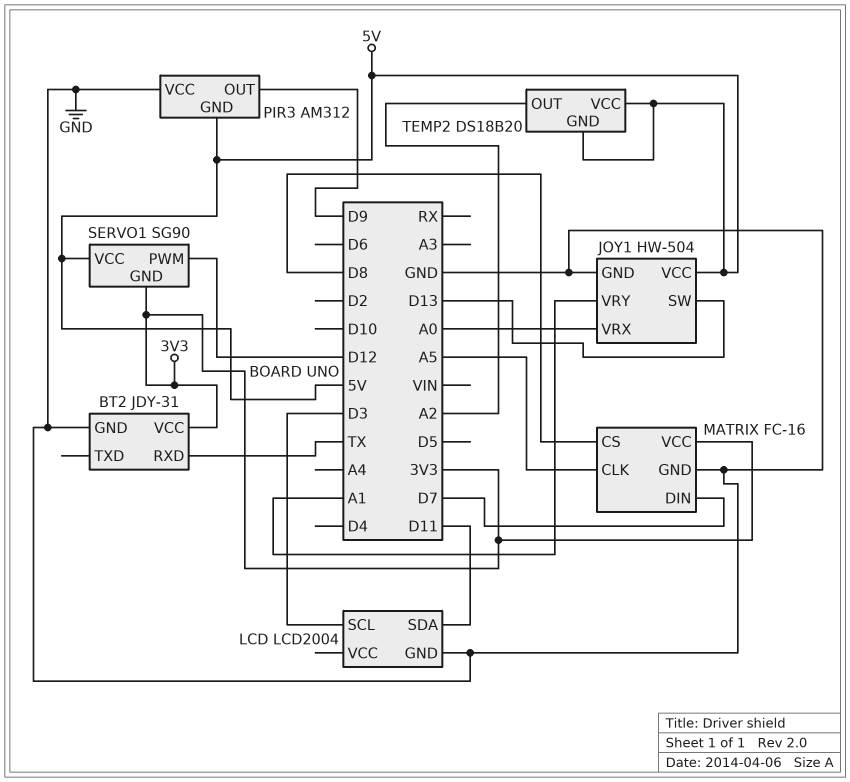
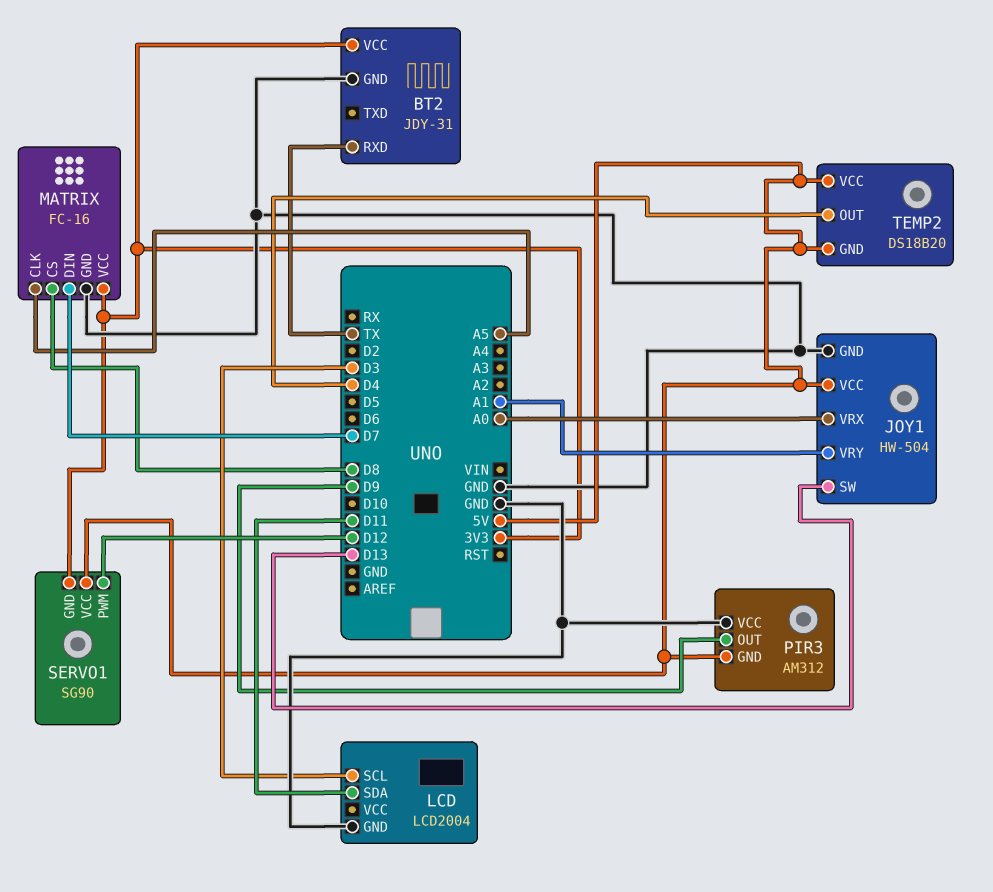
TEMP2 pin OUT: A2 -> D4

